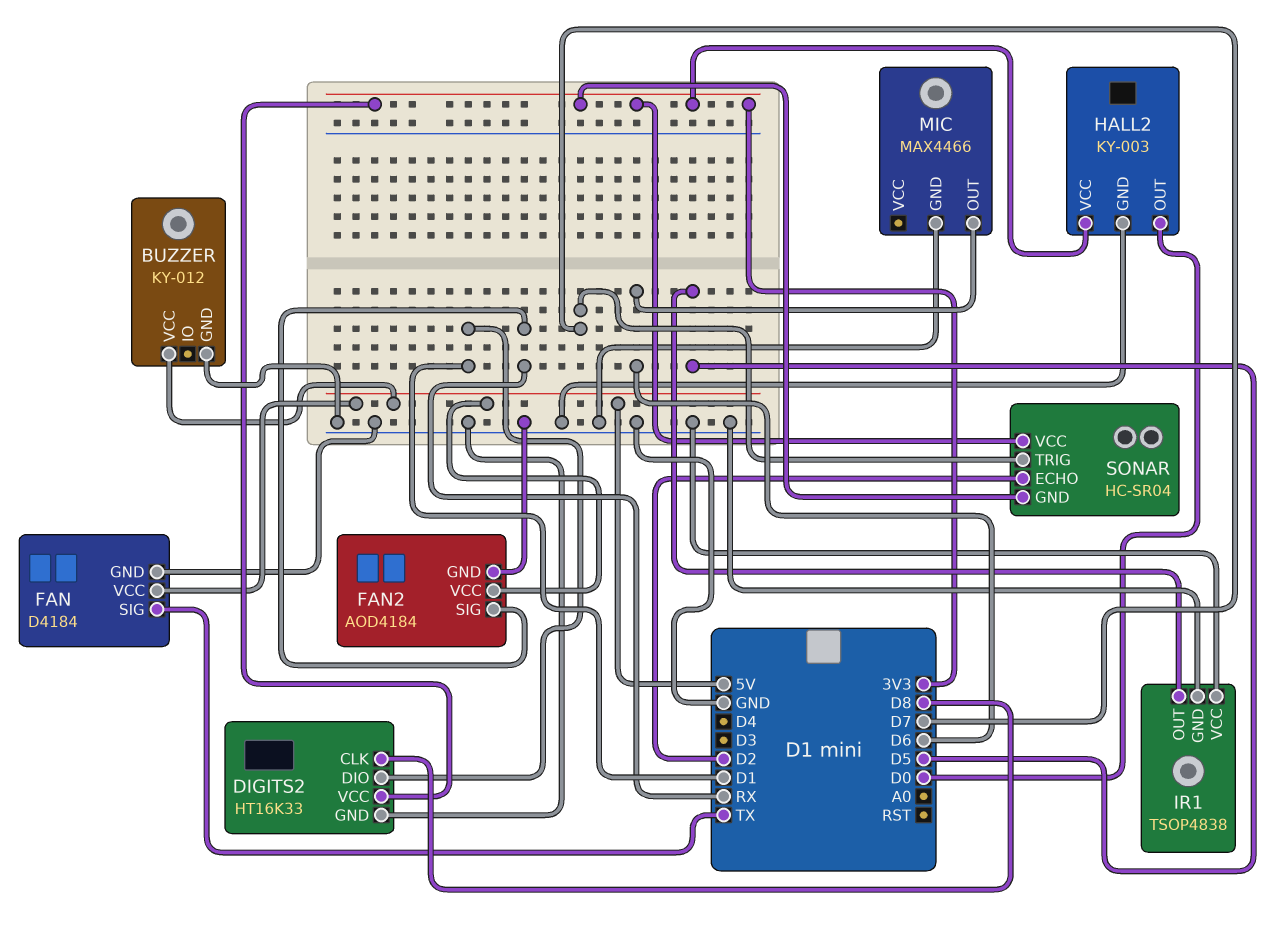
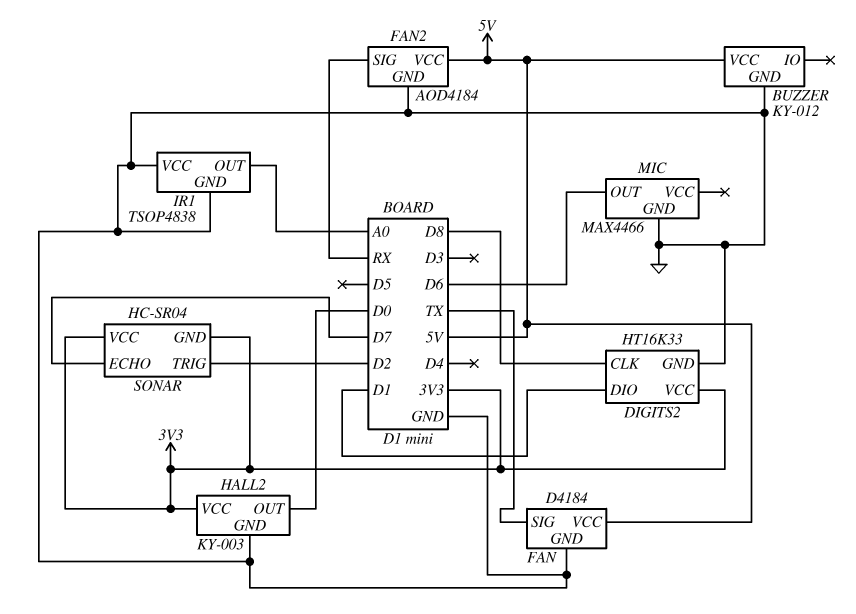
IR1 pin OUT: D5 -> A0
SONAR pin ECHO: D2 -> D7
SONAR pin TRIG: D7 -> D2

